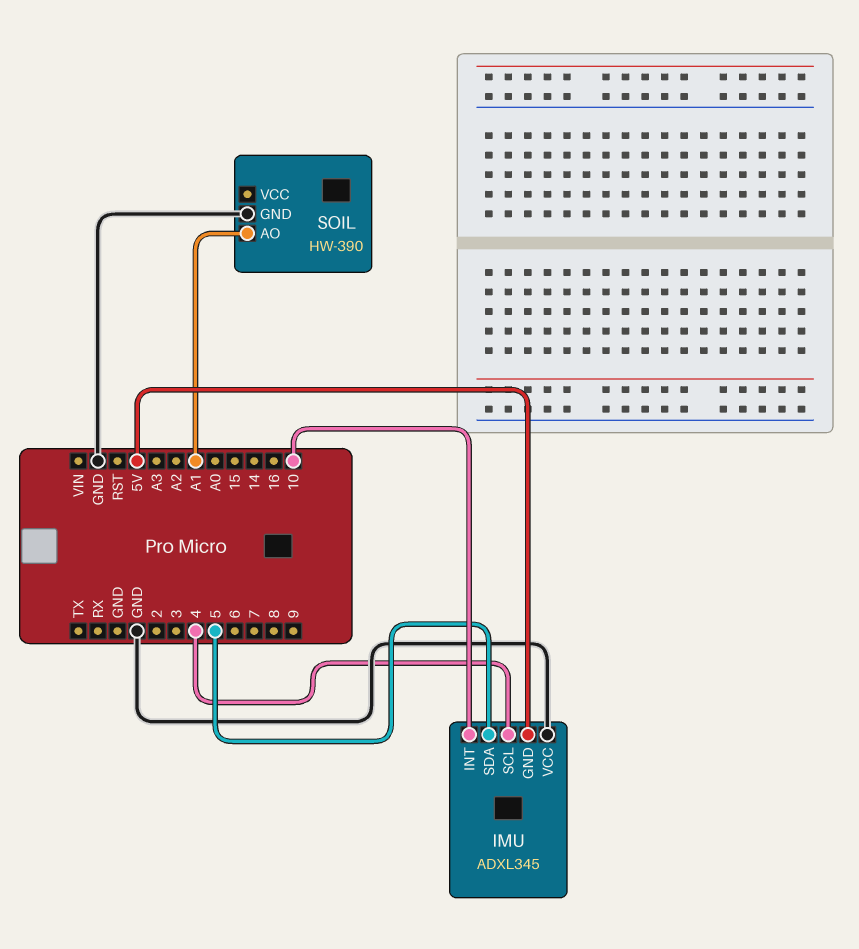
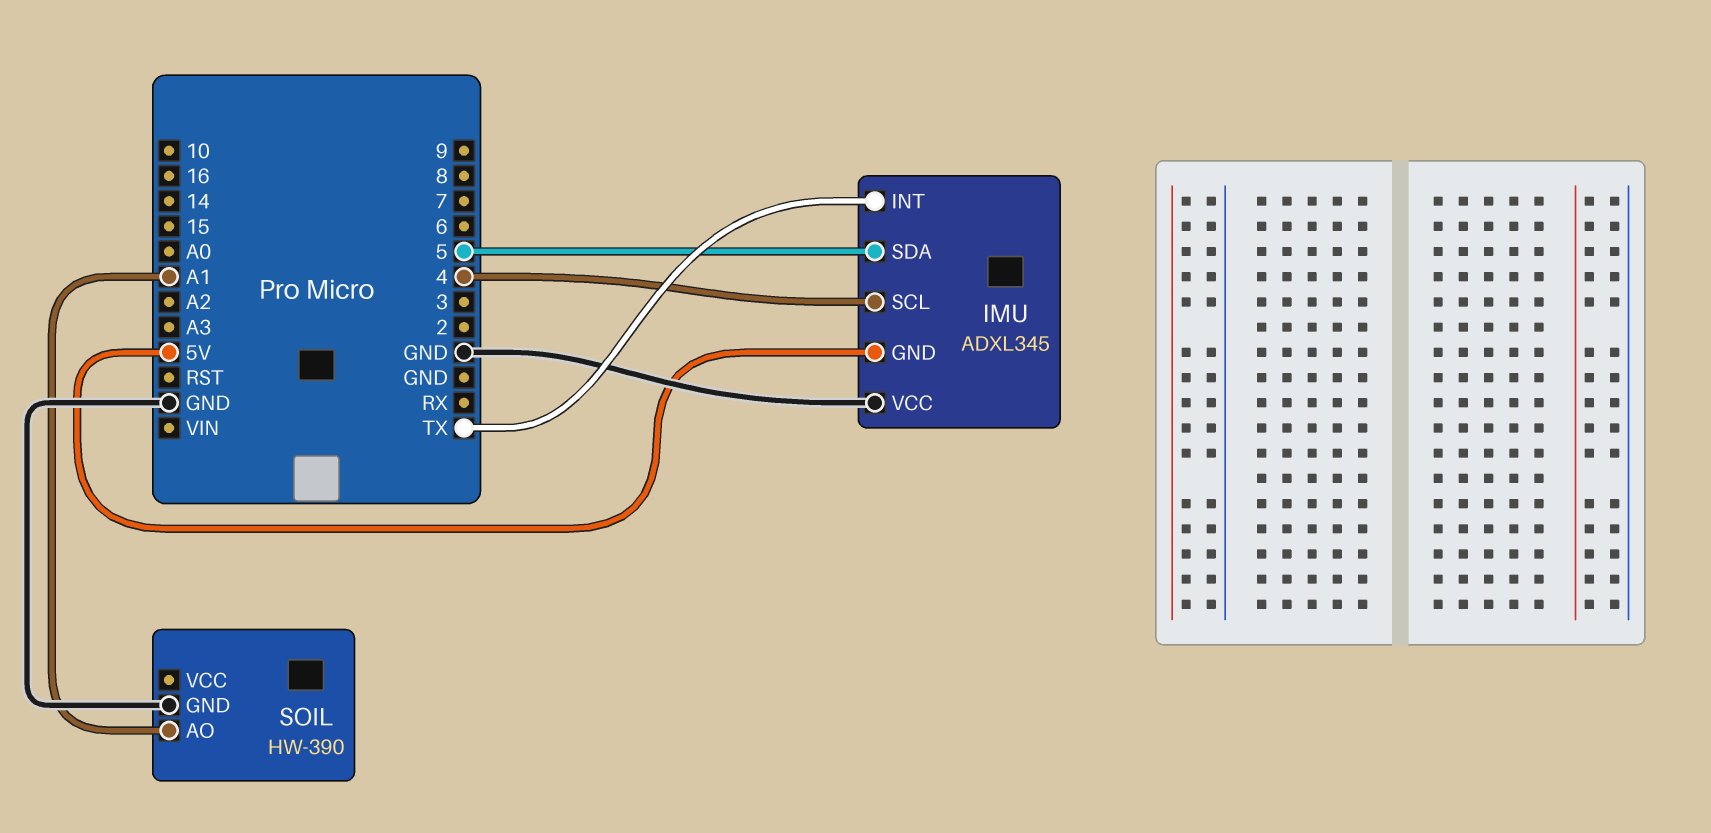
IMU pin INT: 10 -> TX

